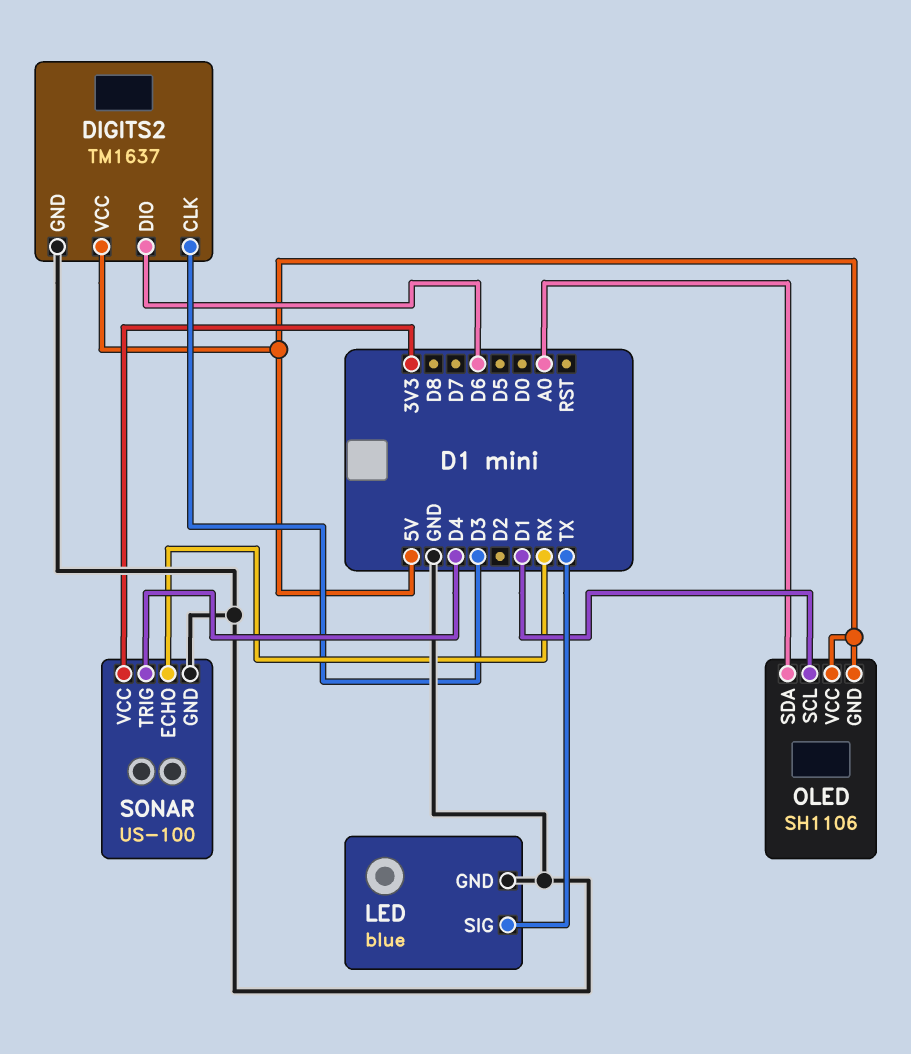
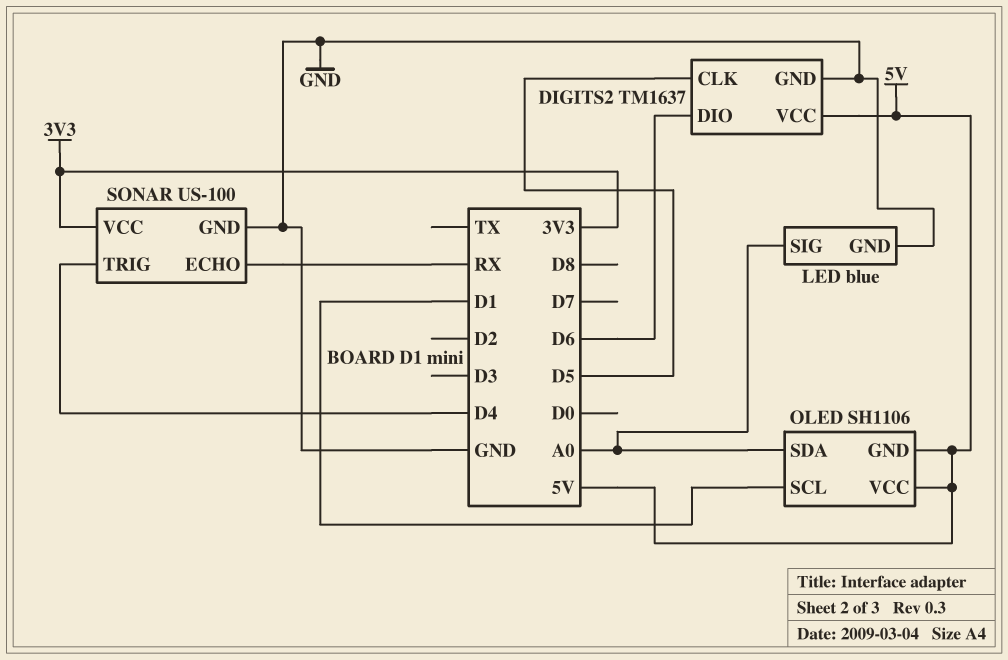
DIGITS2 pin CLK: D3 -> D5
LED pin SIG: TX -> A0

